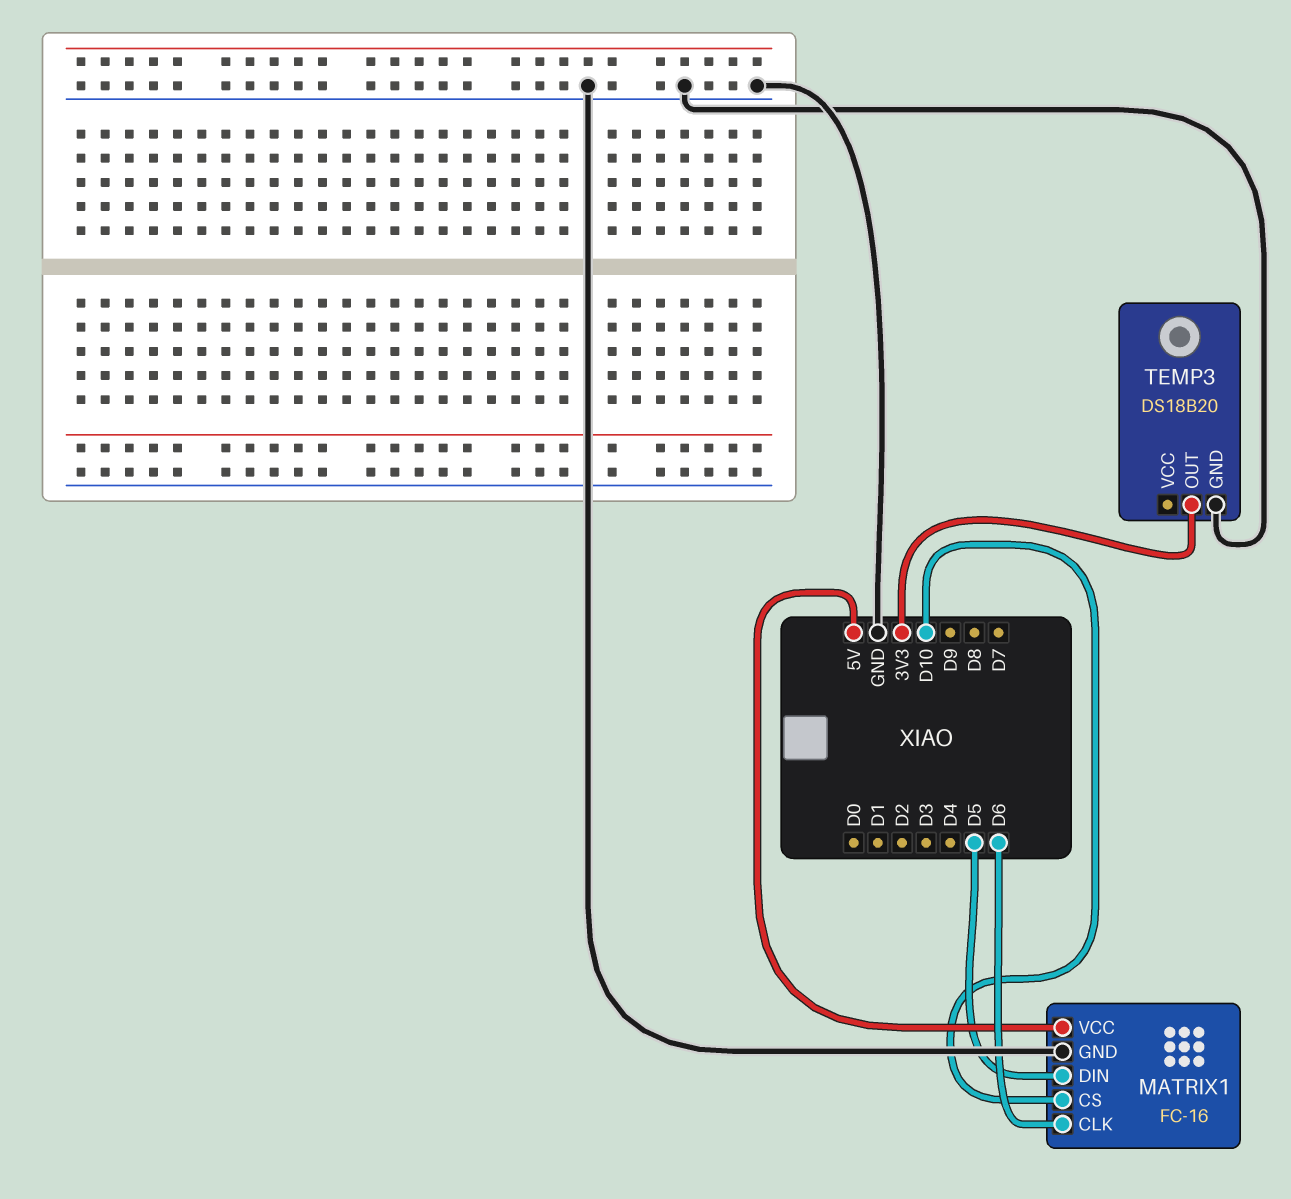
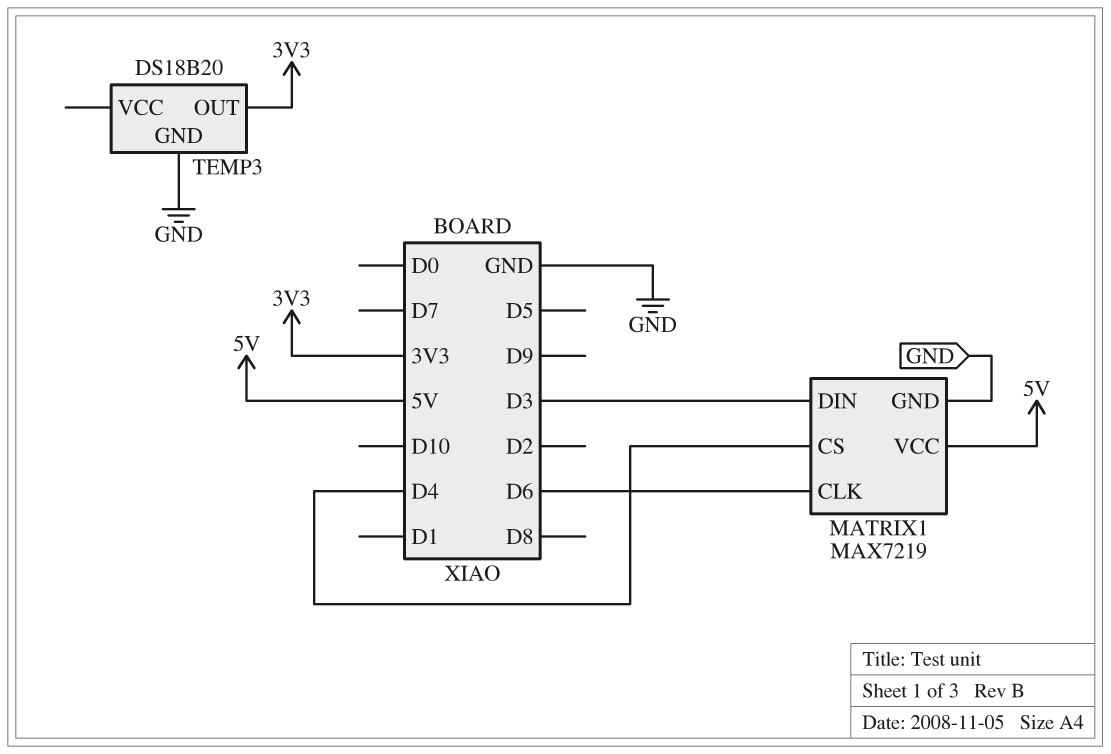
MATRIX1: FC-16 -> MAX7219
MATRIX1 pin CS: D10 -> D4
MATRIX1 pin DIN: D5 -> D3

